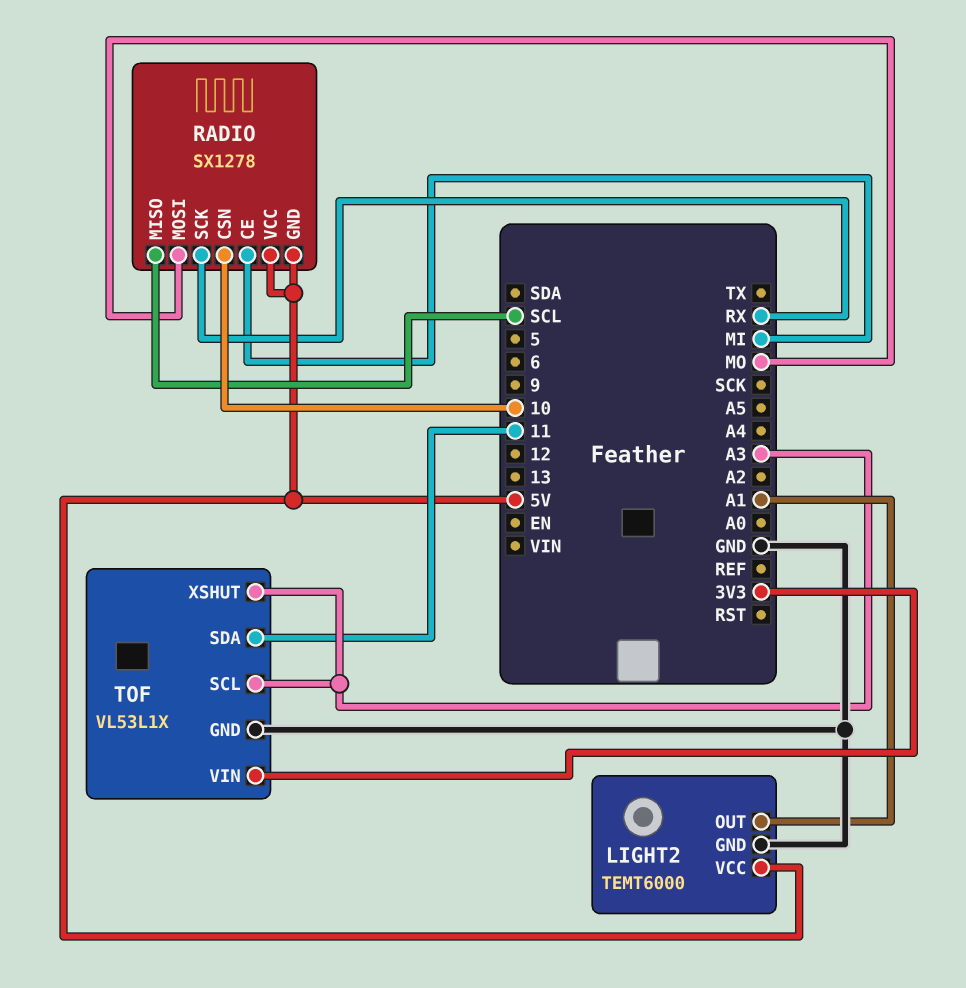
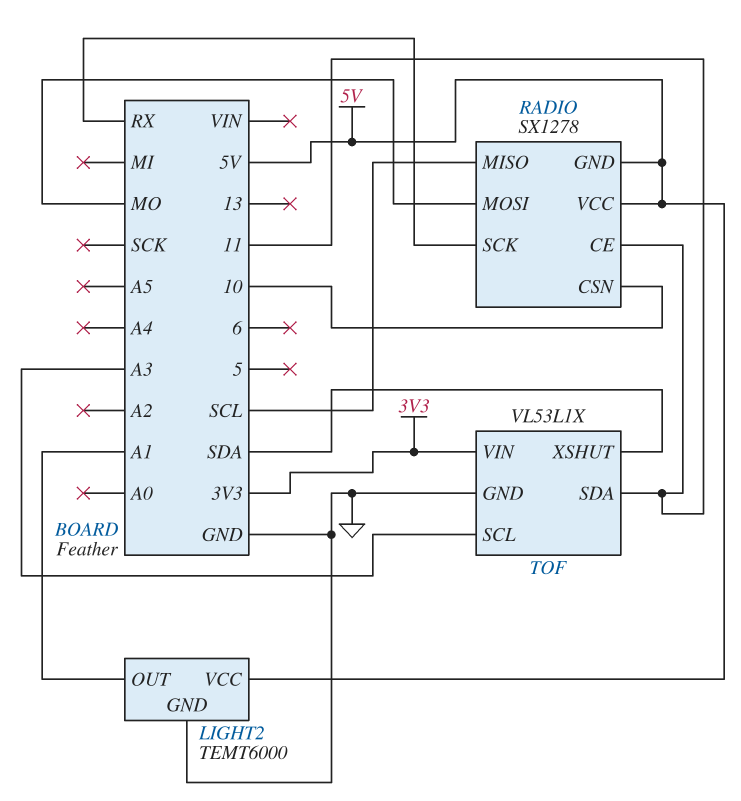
RADIO pin CE: MI -> 11
TOF pin XSHUT: A3 -> SDA

